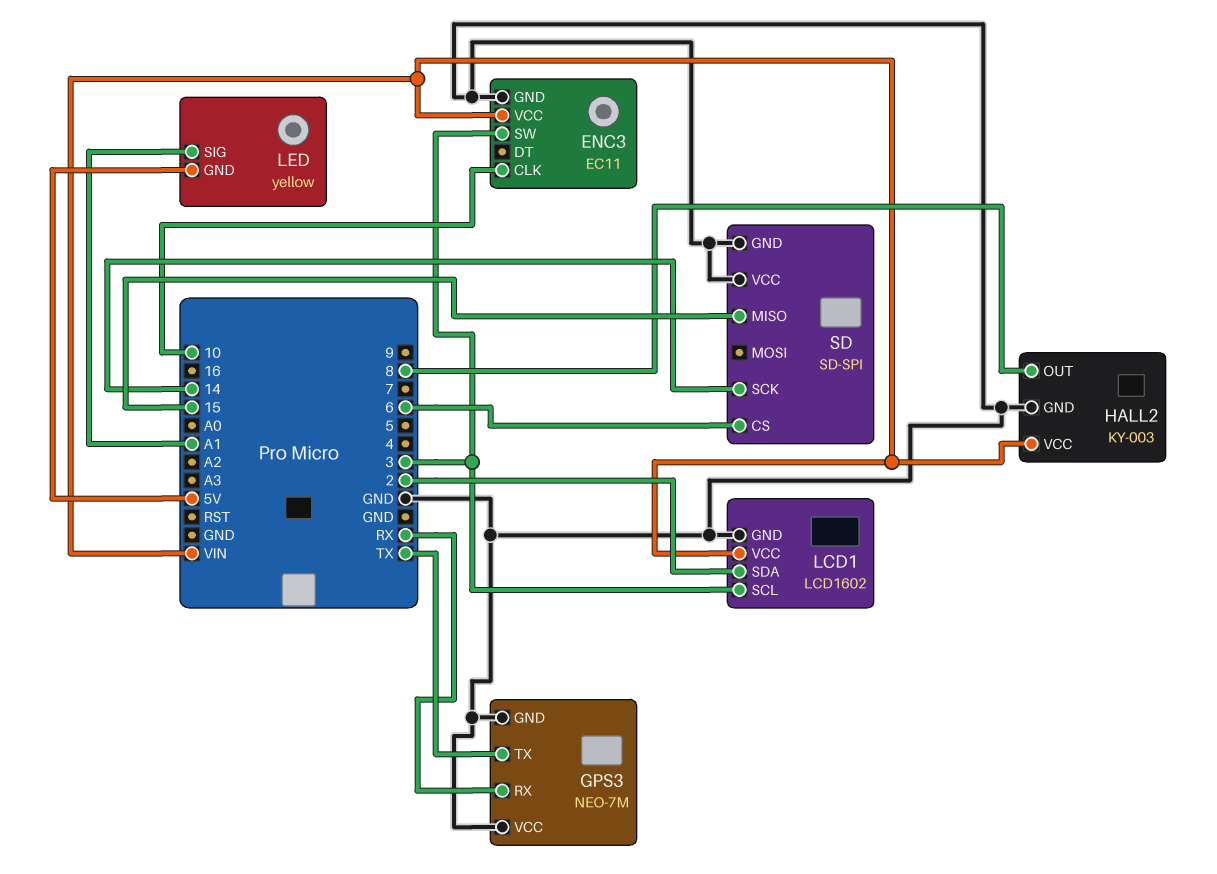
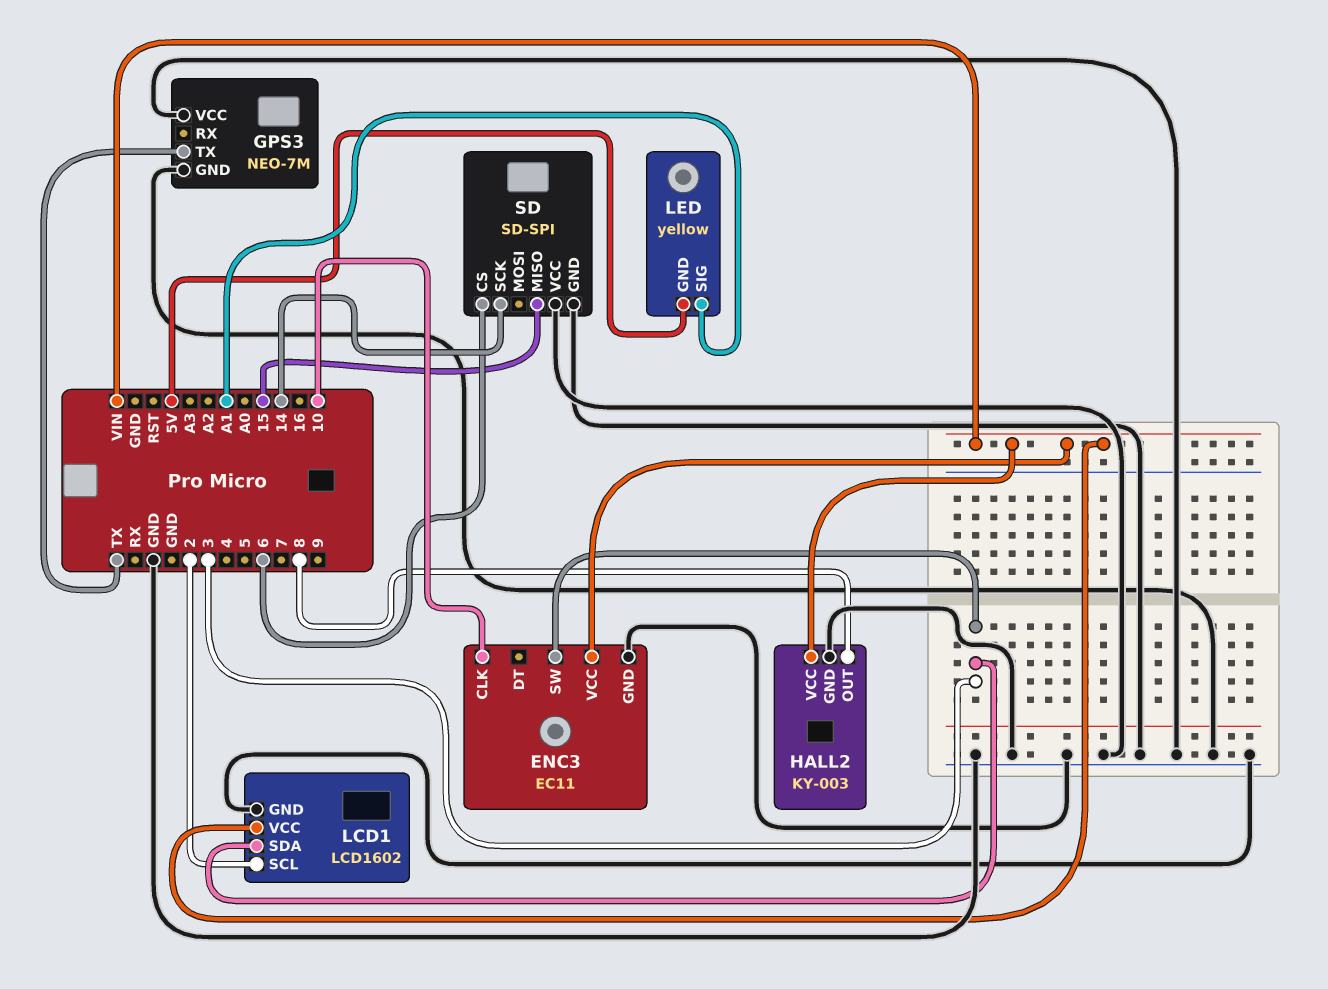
GPS3 pin RX: RX -> none
LCD1 pin SCL: 3 -> 2
LCD1 pin SDA: 2 -> 3

